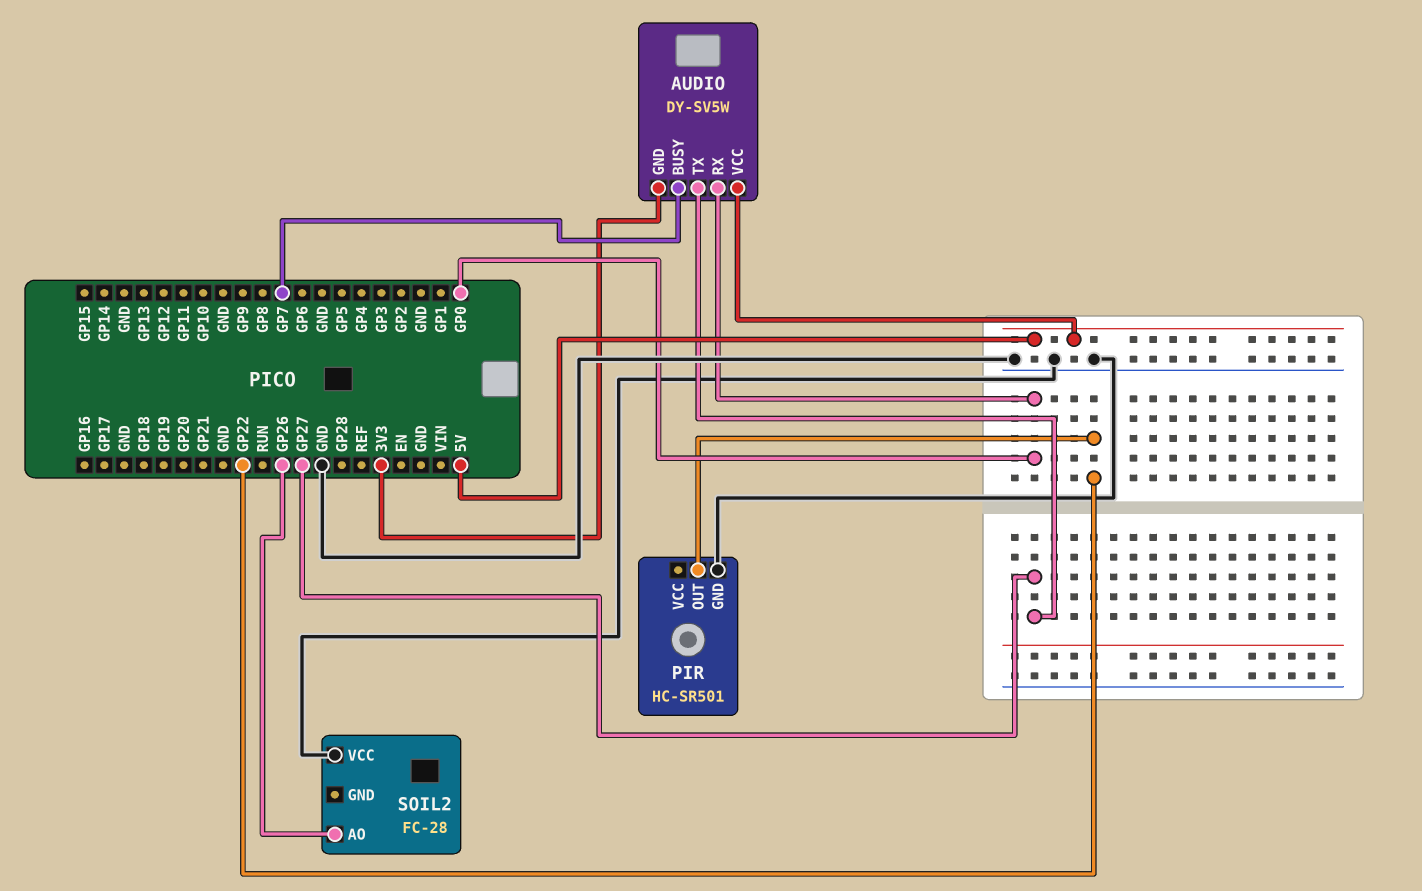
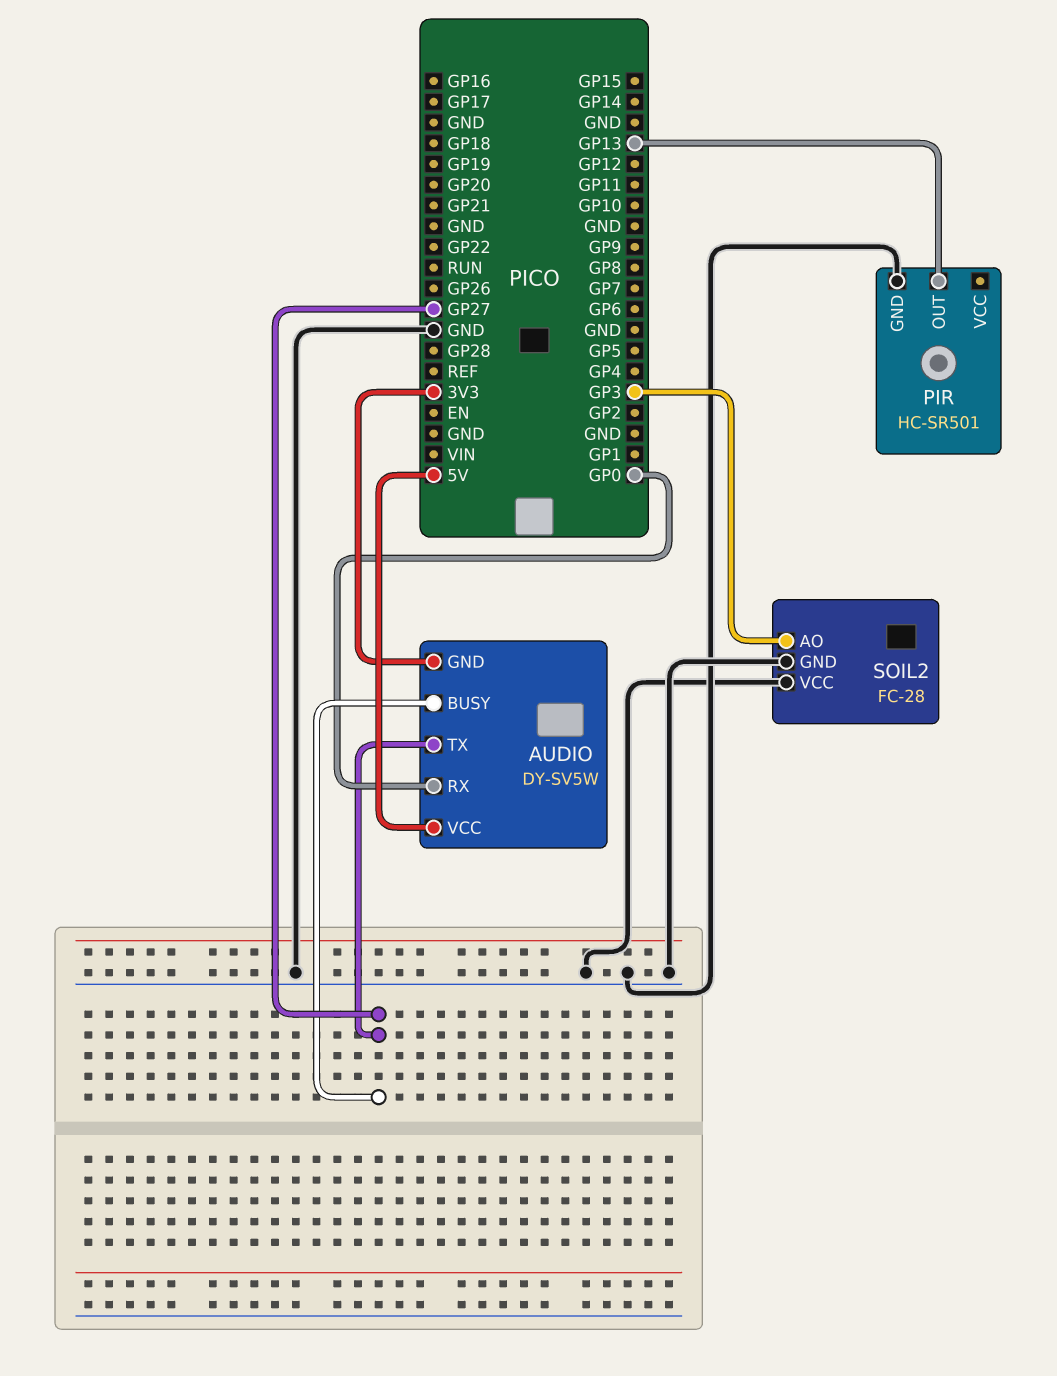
AUDIO pin BUSY: GP7 -> GP27
PIR pin OUT: GP22 -> GP13
SOIL2 pin AO: GP26 -> GP3
SOIL2 pin GND: none -> GND

